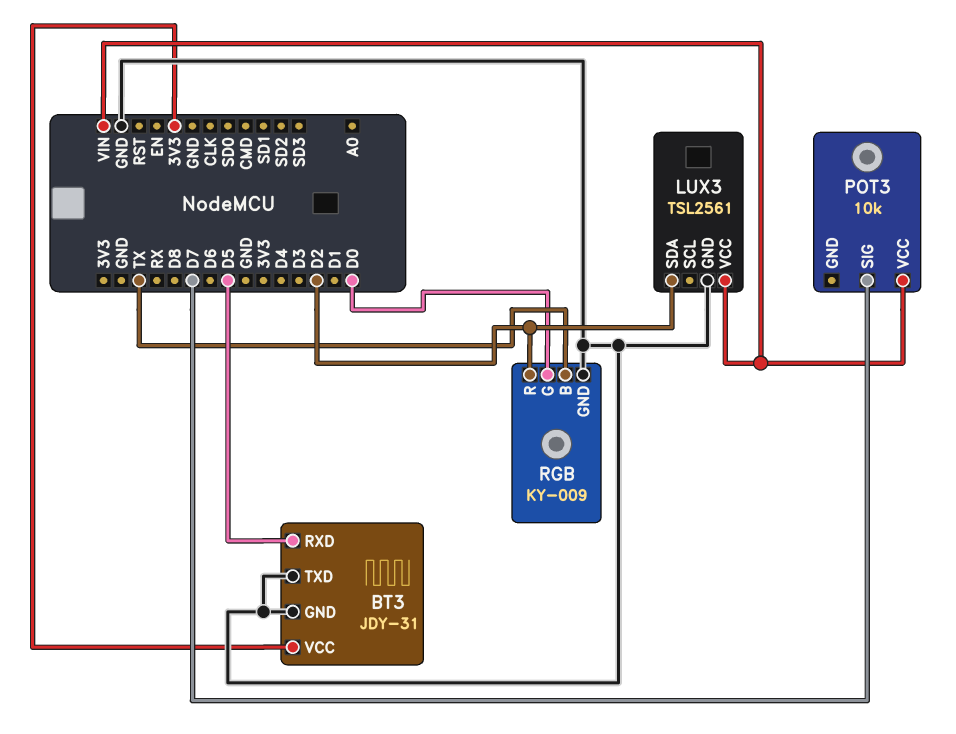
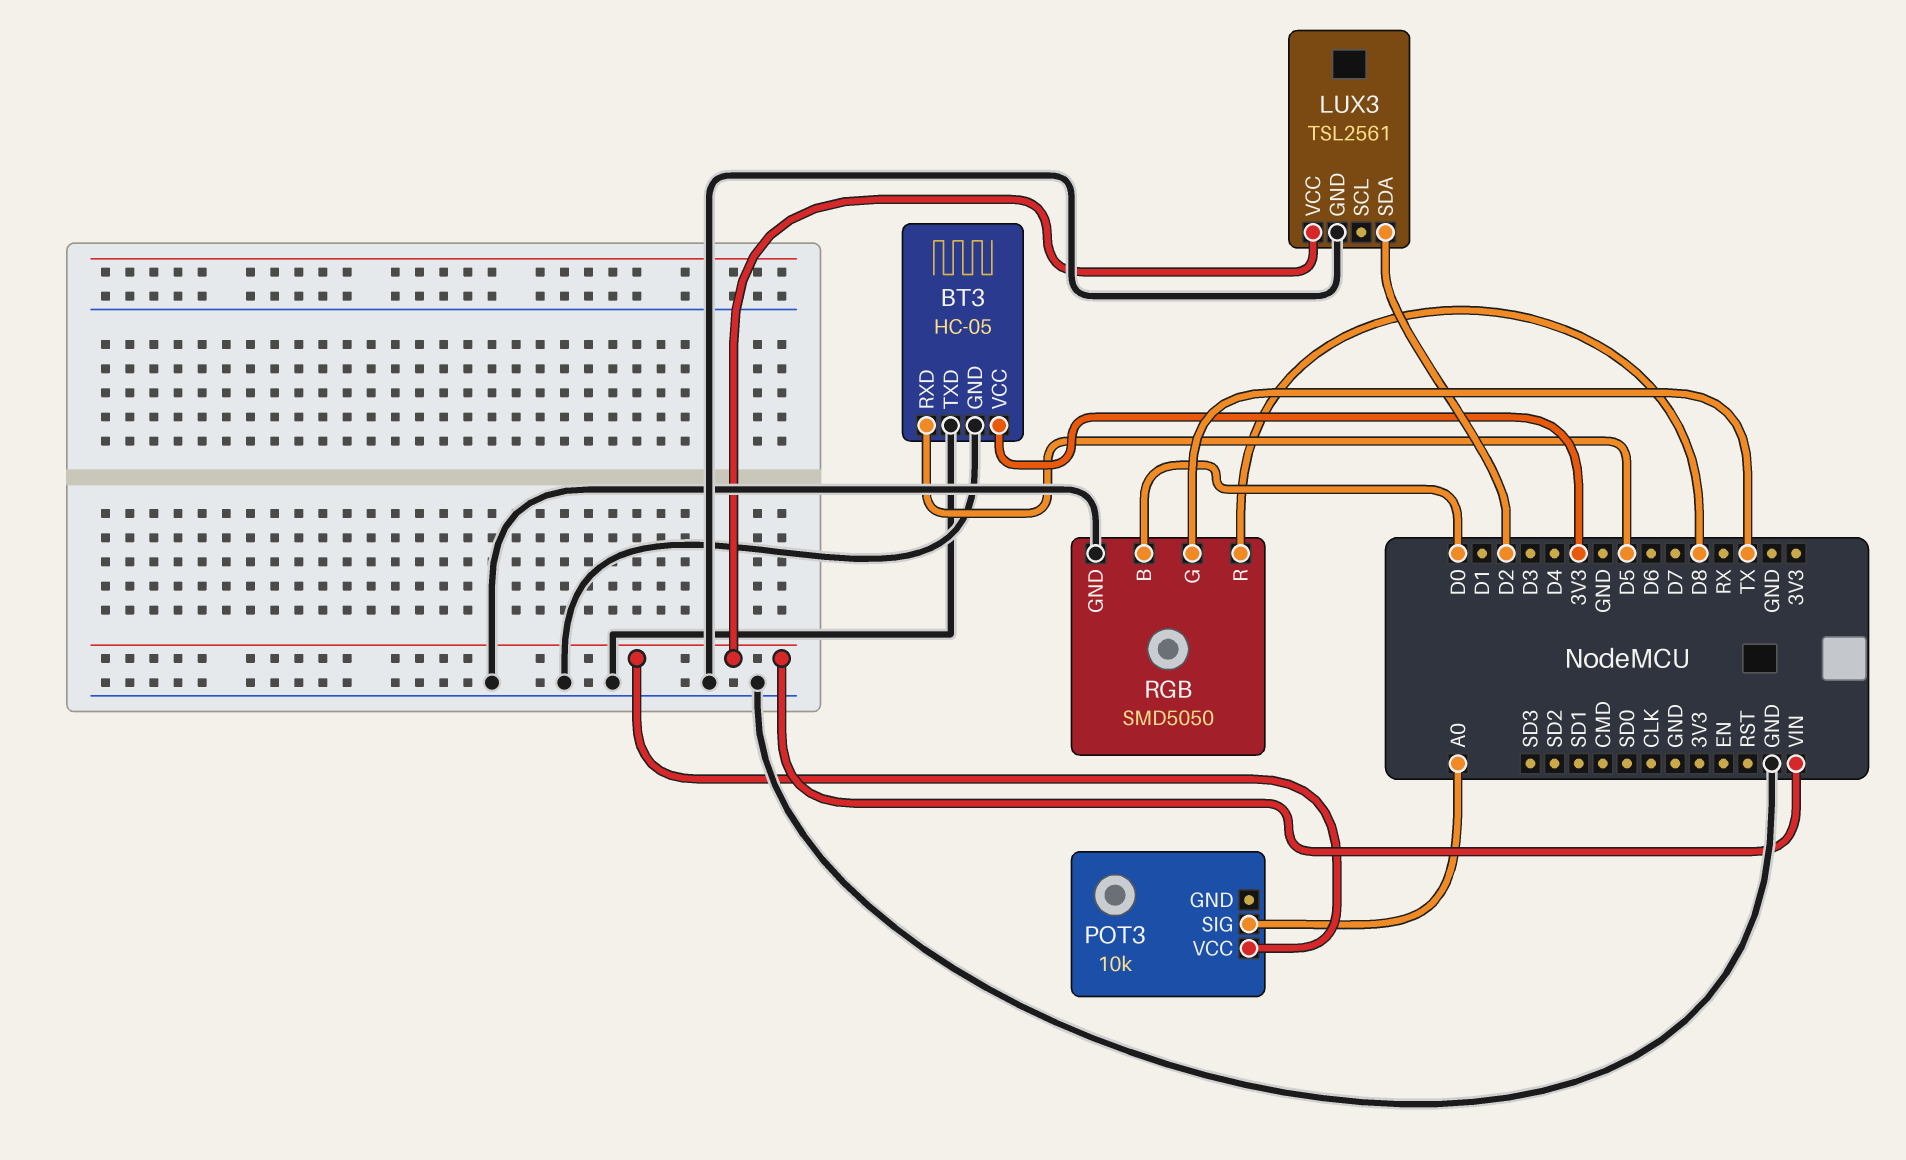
BT3: JDY-31 -> HC-05
POT3 pin SIG: D7 -> A0
RGB: KY-009 -> SMD5050
RGB pin B: TX -> D0
RGB pin G: D0 -> TX
RGB pin R: D2 -> D8

